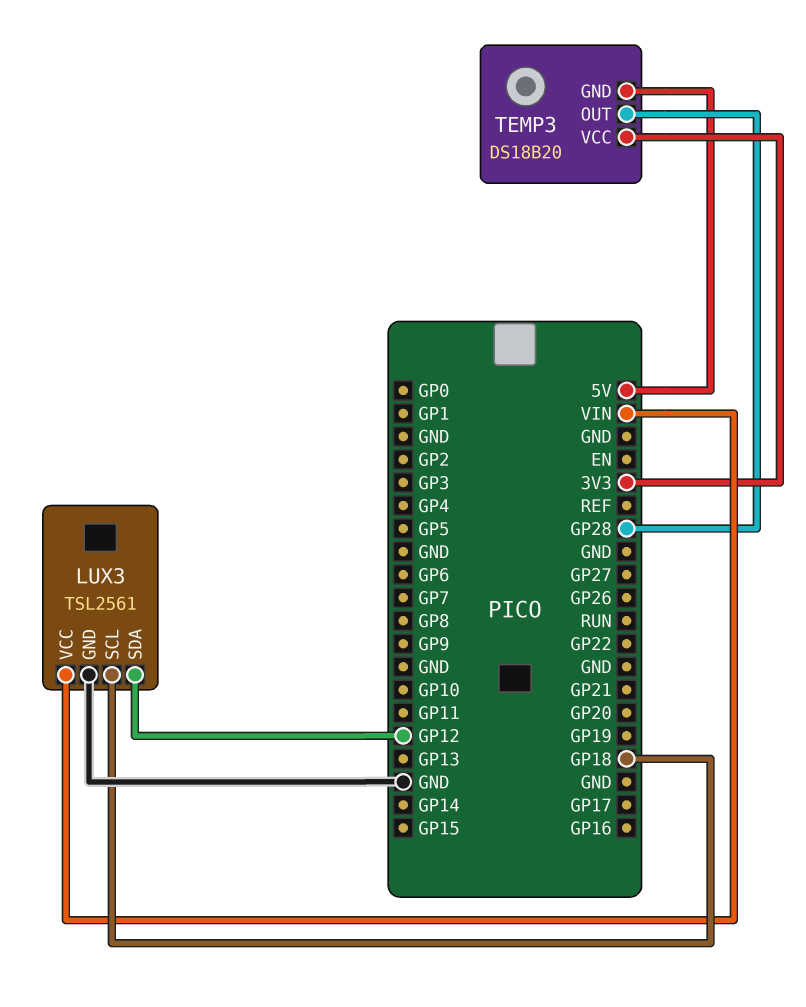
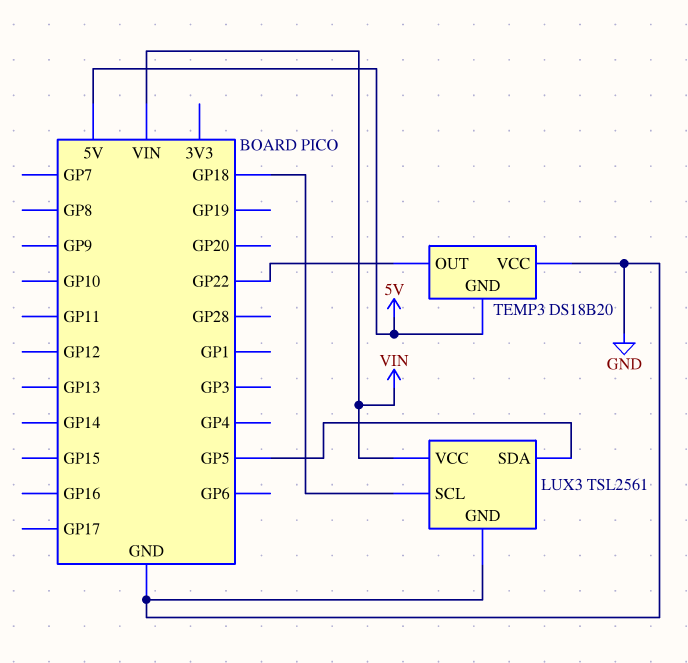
LUX3 pin SDA: GP12 -> GP5
TEMP3 pin OUT: GP28 -> GP22
TEMP3 pin VCC: 3V3 -> GND

